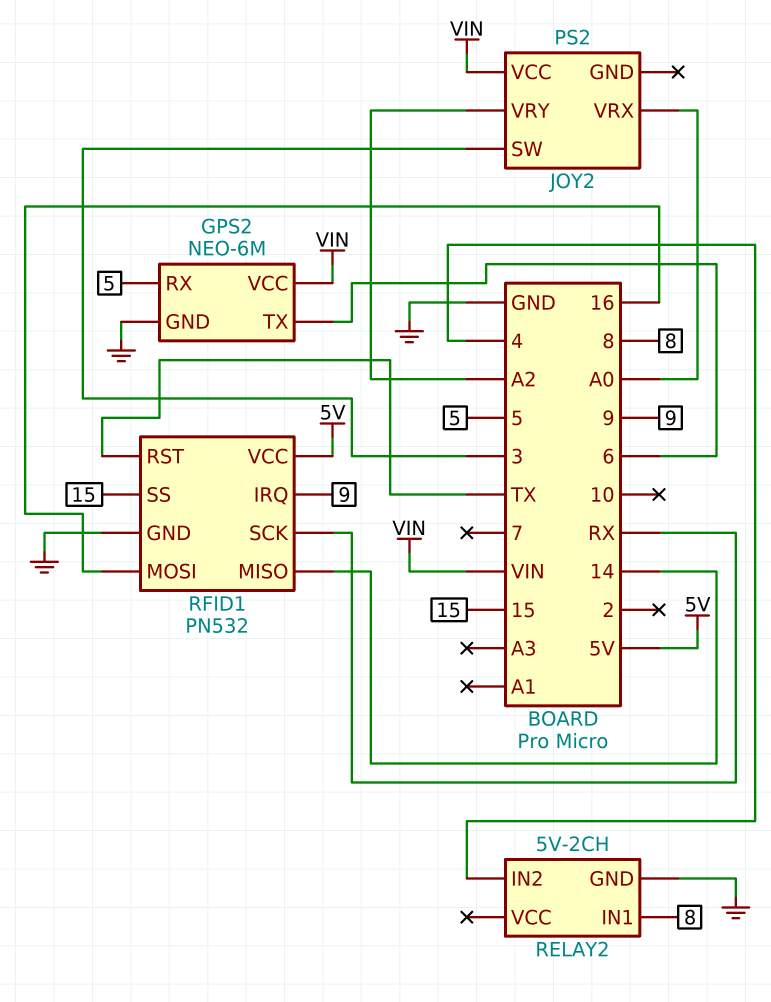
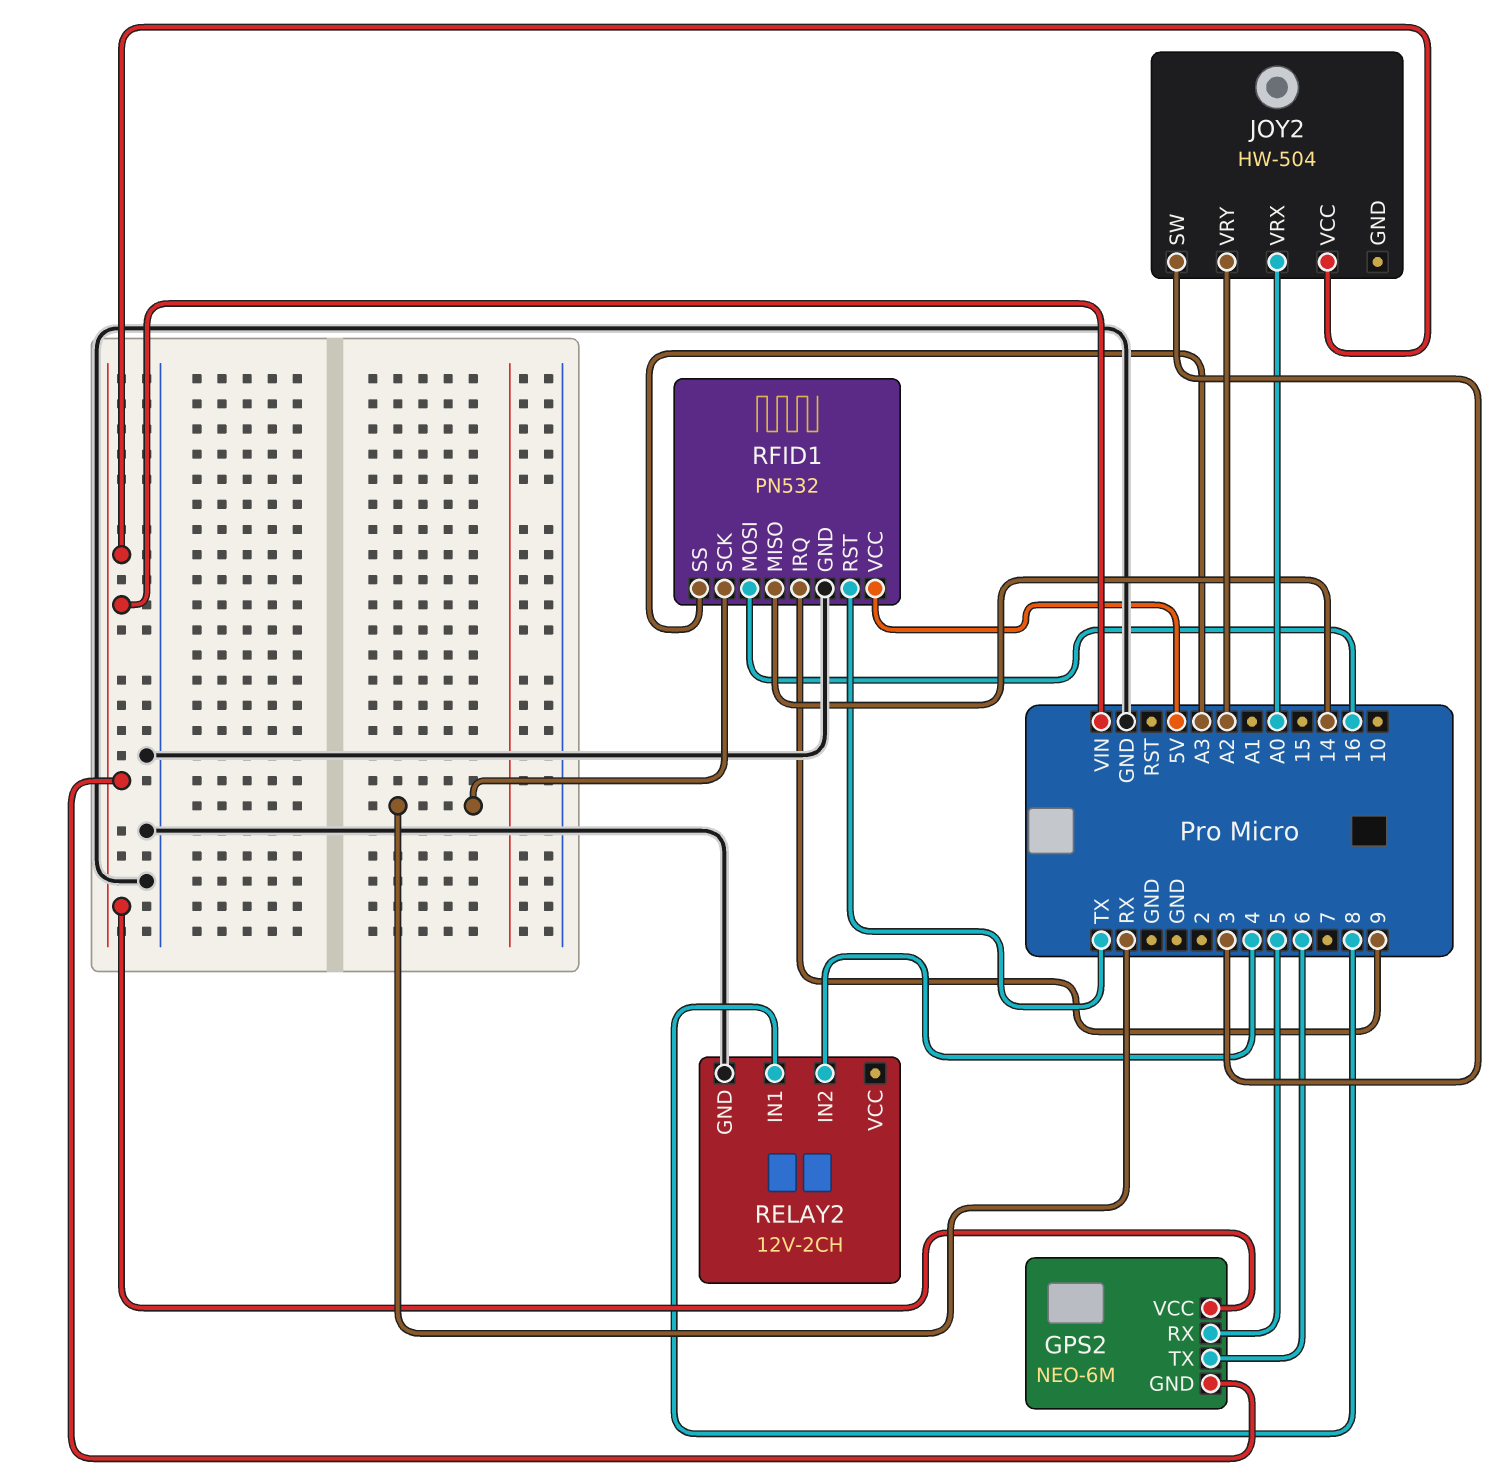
GPS2 pin GND: GND -> VIN
JOY2: PS2 -> HW-504
RELAY2: 5V-2CH -> 12V-2CH
RFID1 pin SS: 15 -> A3

